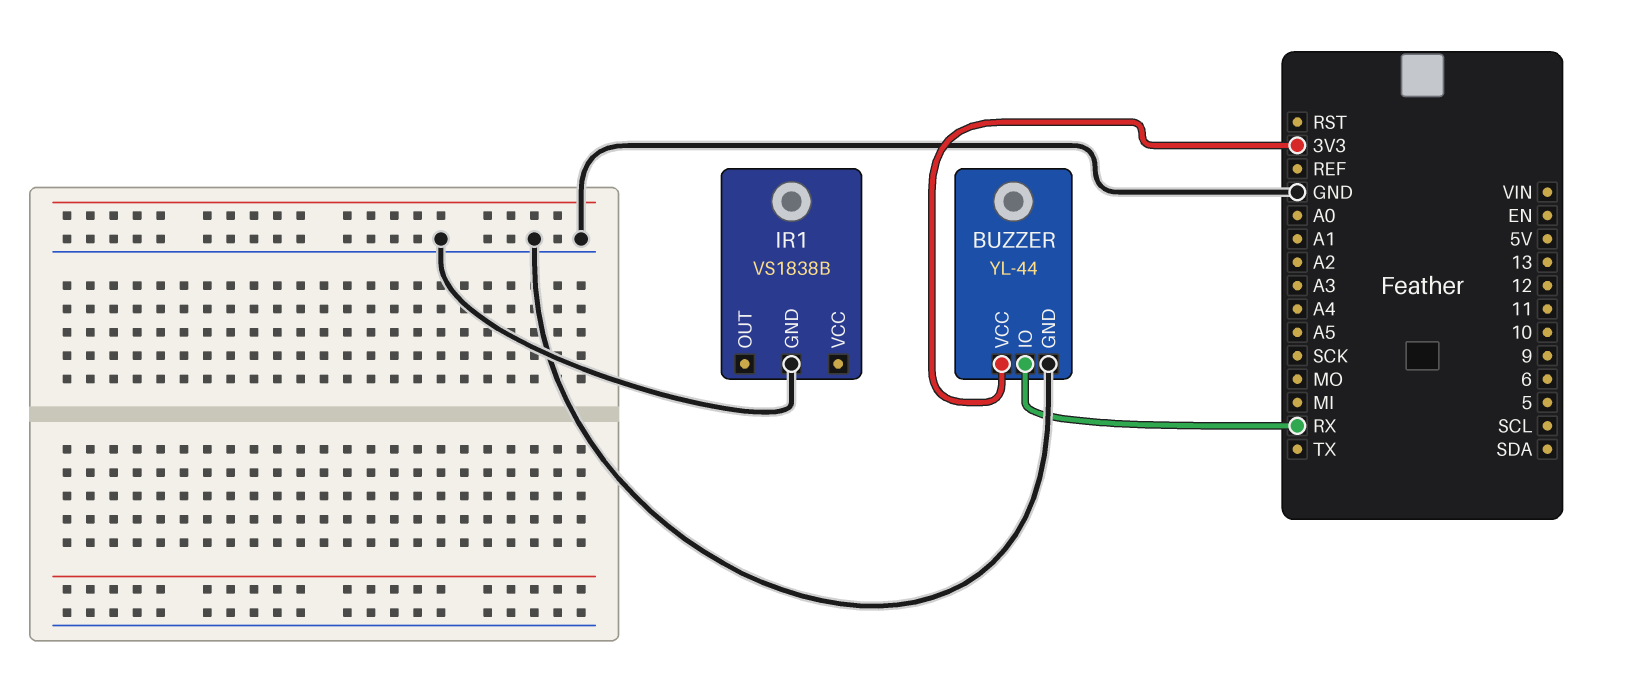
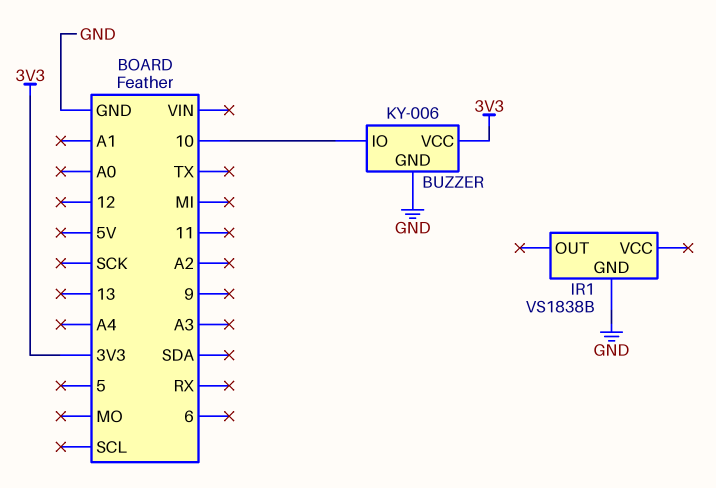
BUZZER: YL-44 -> KY-006
BUZZER pin IO: RX -> 10

